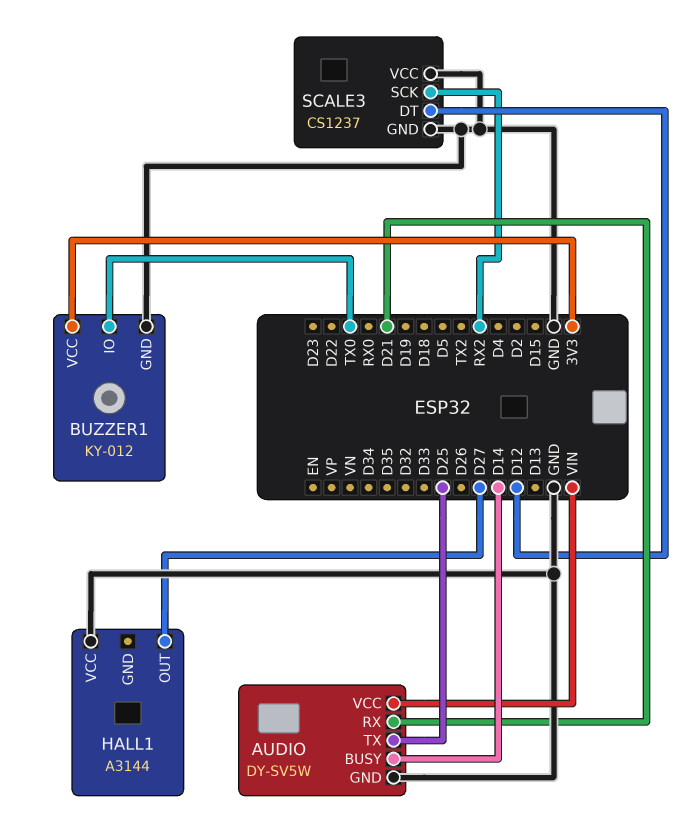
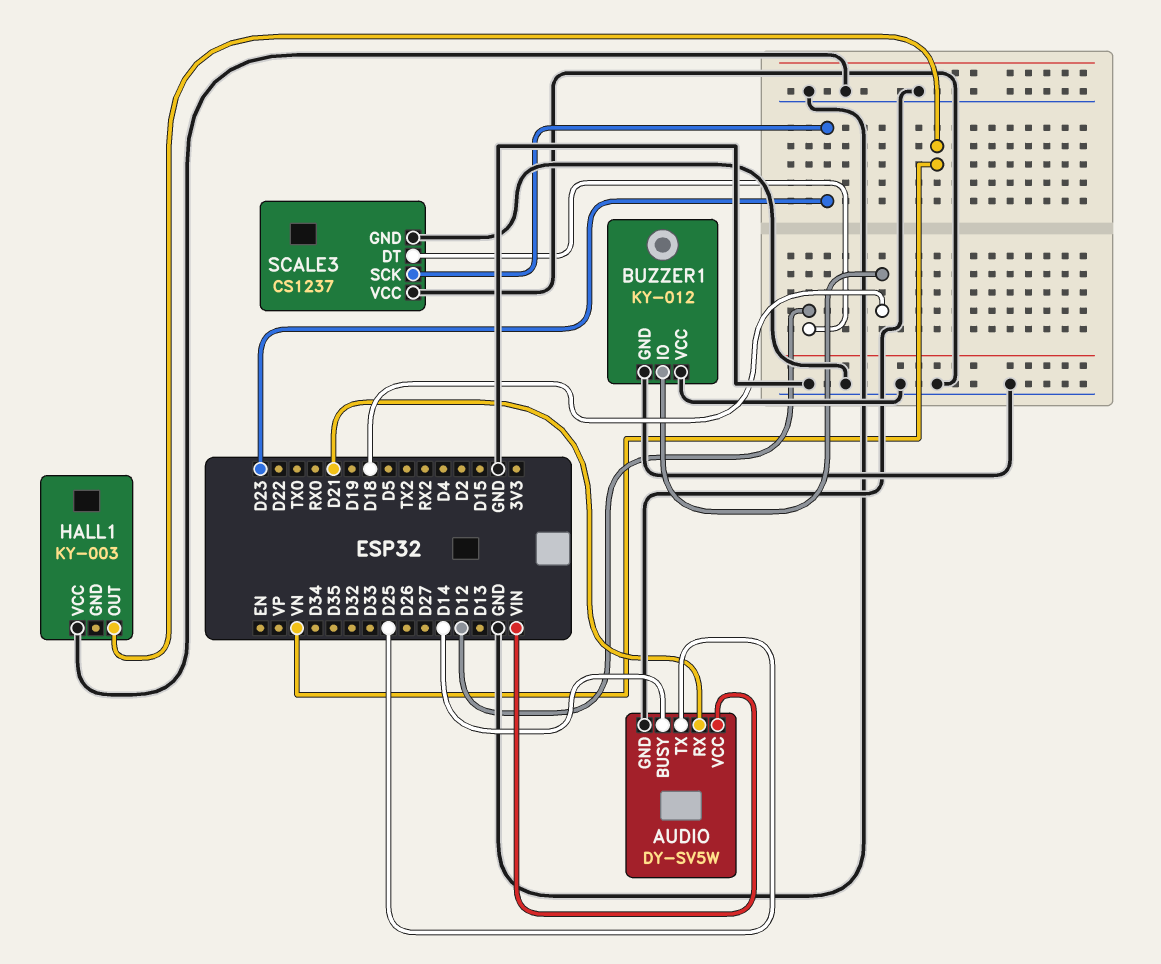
BUZZER1 pin IO: TX0 -> D18
BUZZER1 pin VCC: 3V3 -> GND
HALL1: A3144 -> KY-003
HALL1 pin OUT: D27 -> VN
SCALE3 pin SCK: RX2 -> D23

